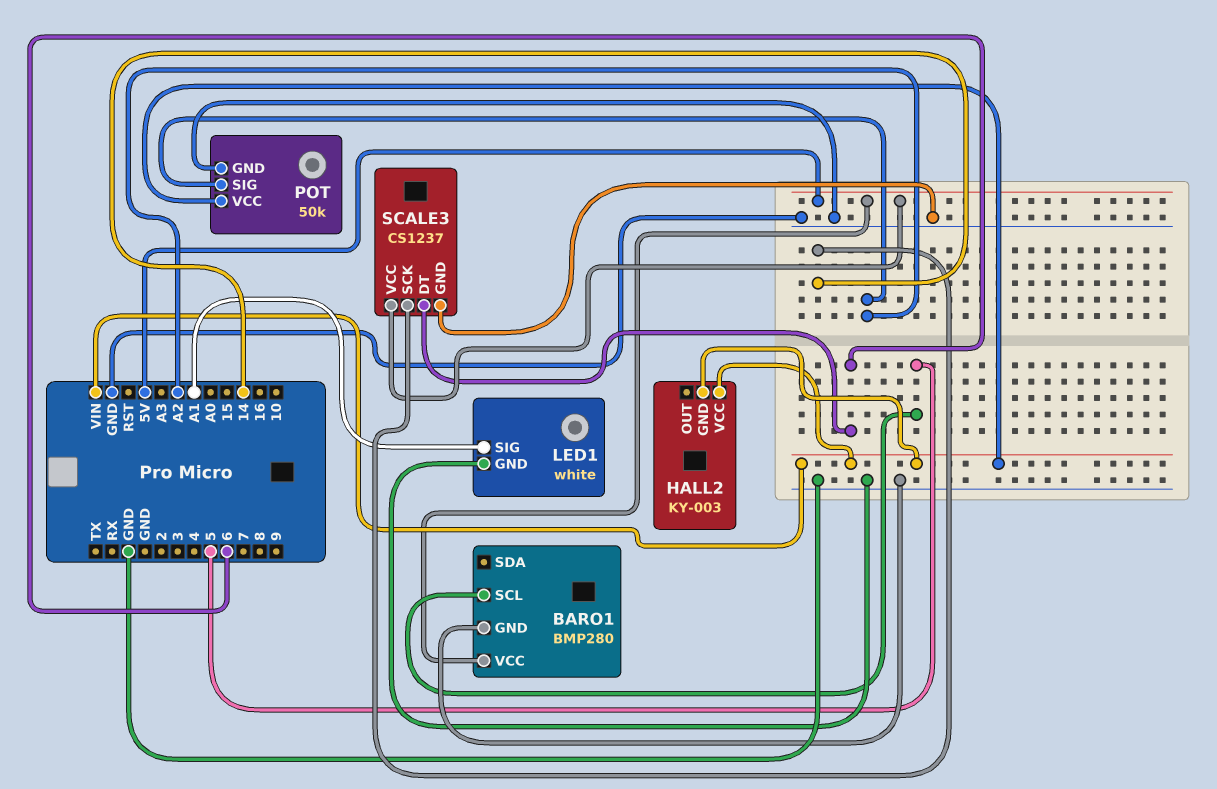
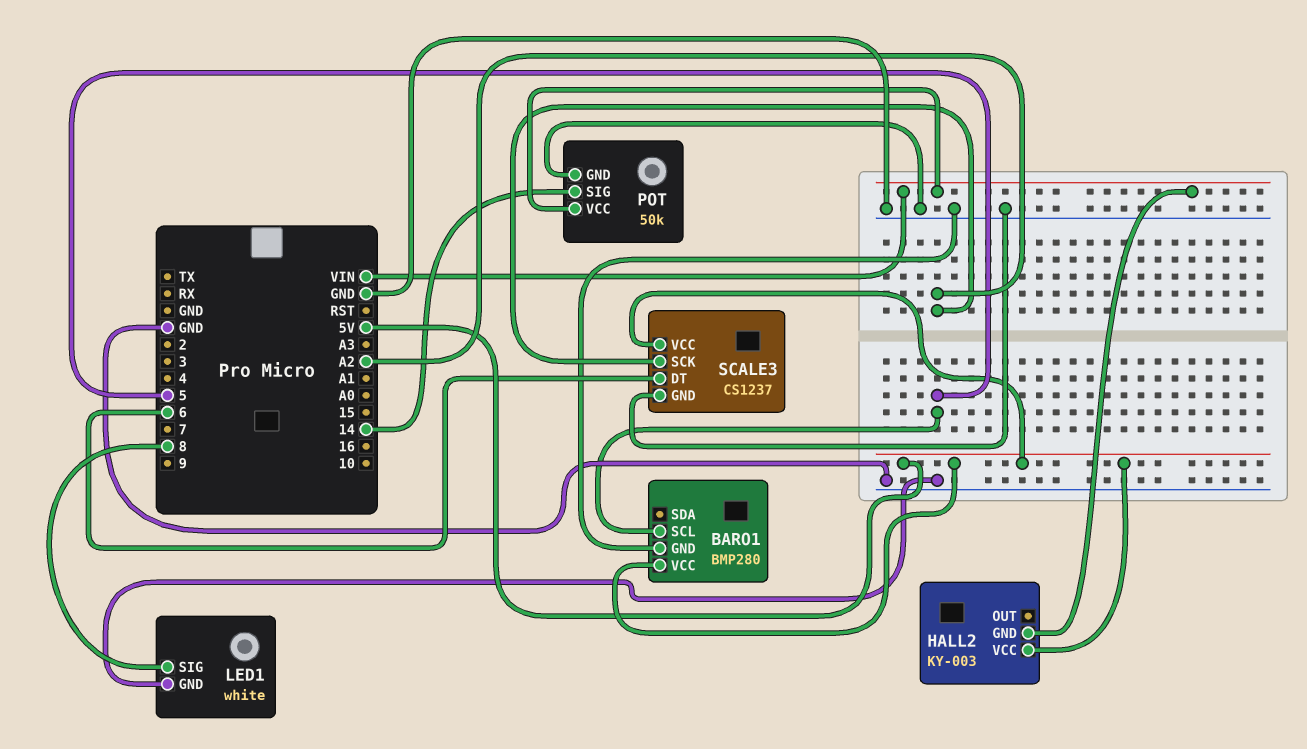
HALL2 pin VCC: VIN -> 5V
LED1 pin SIG: A1 -> 8
POT pin SIG: A2 -> 14
SCALE3 pin SCK: 14 -> A2

